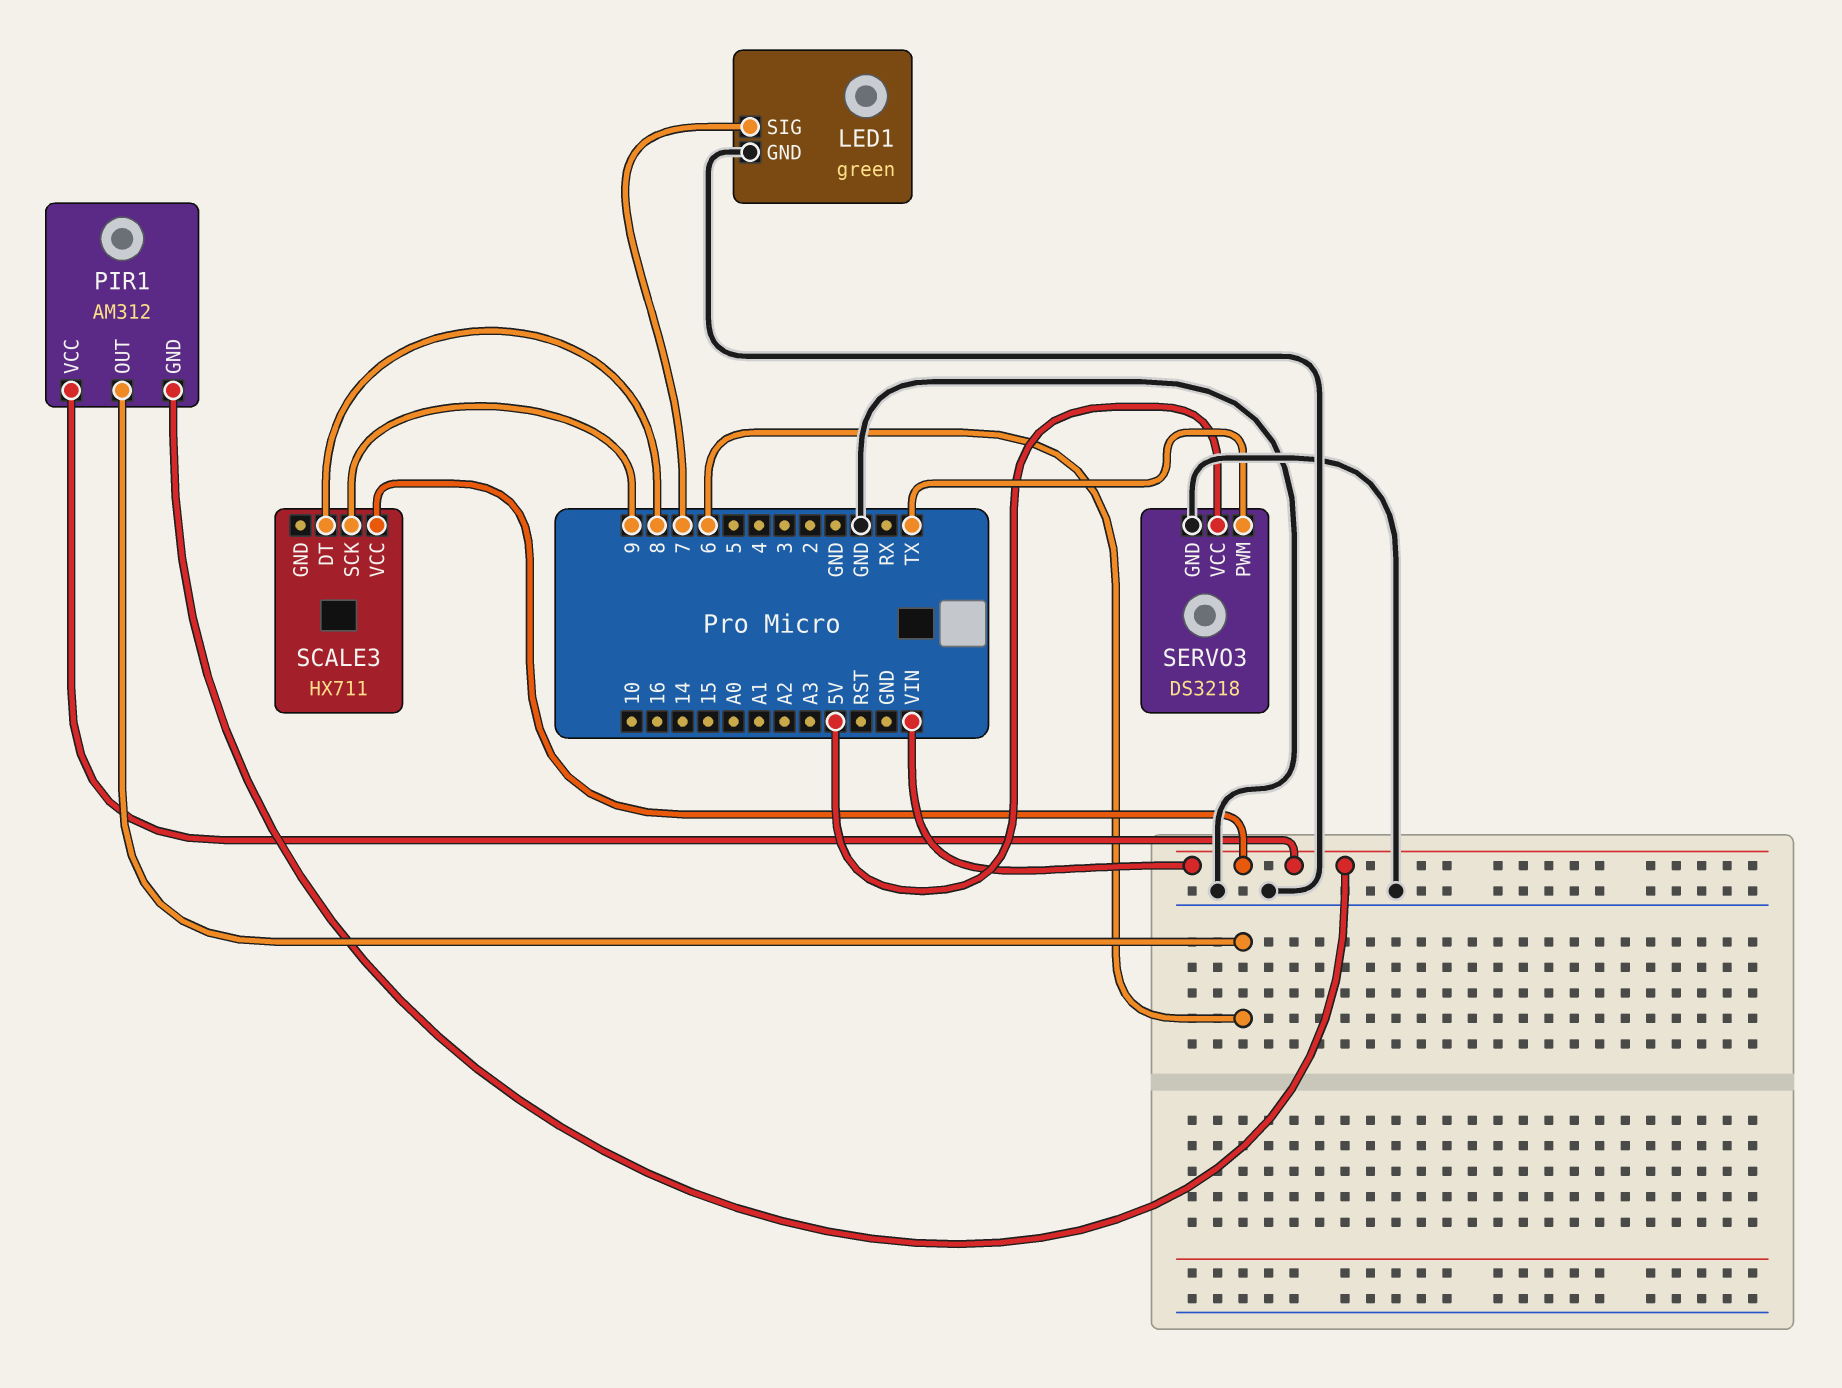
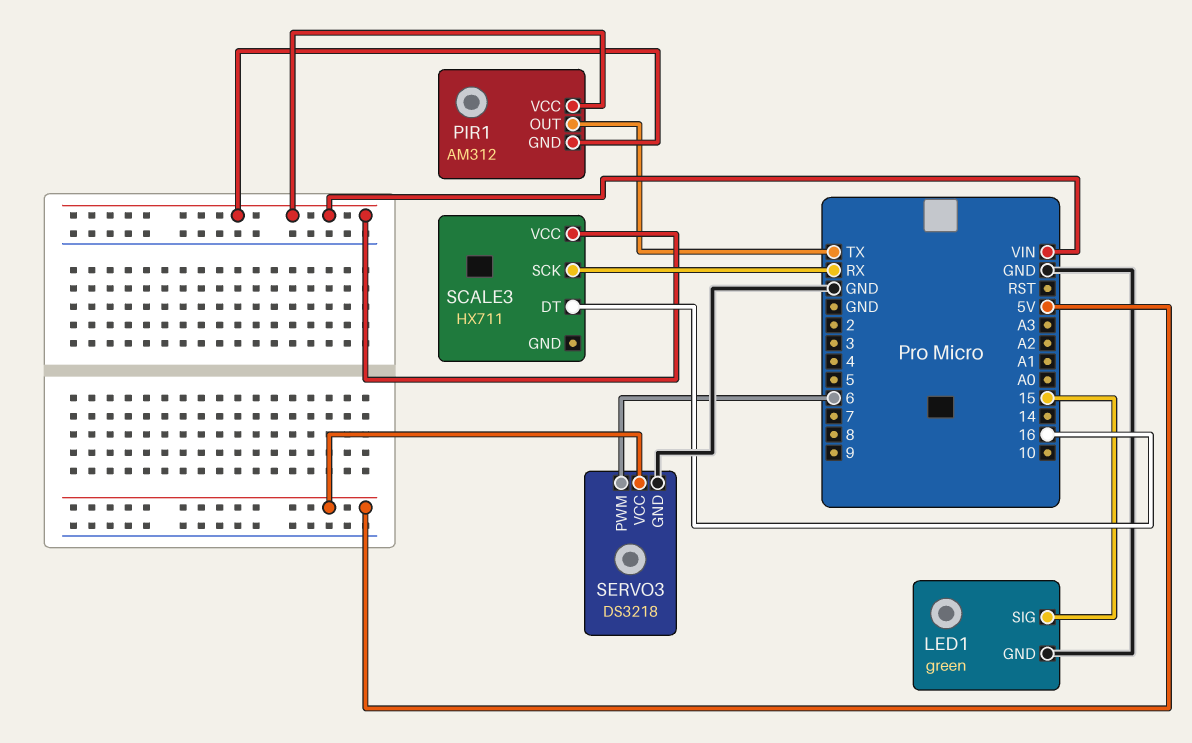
LED1 pin SIG: 7 -> 15
PIR1 pin OUT: 6 -> TX
SCALE3 pin DT: 8 -> 16
SCALE3 pin SCK: 9 -> RX
SERVO3 pin PWM: TX -> 6

